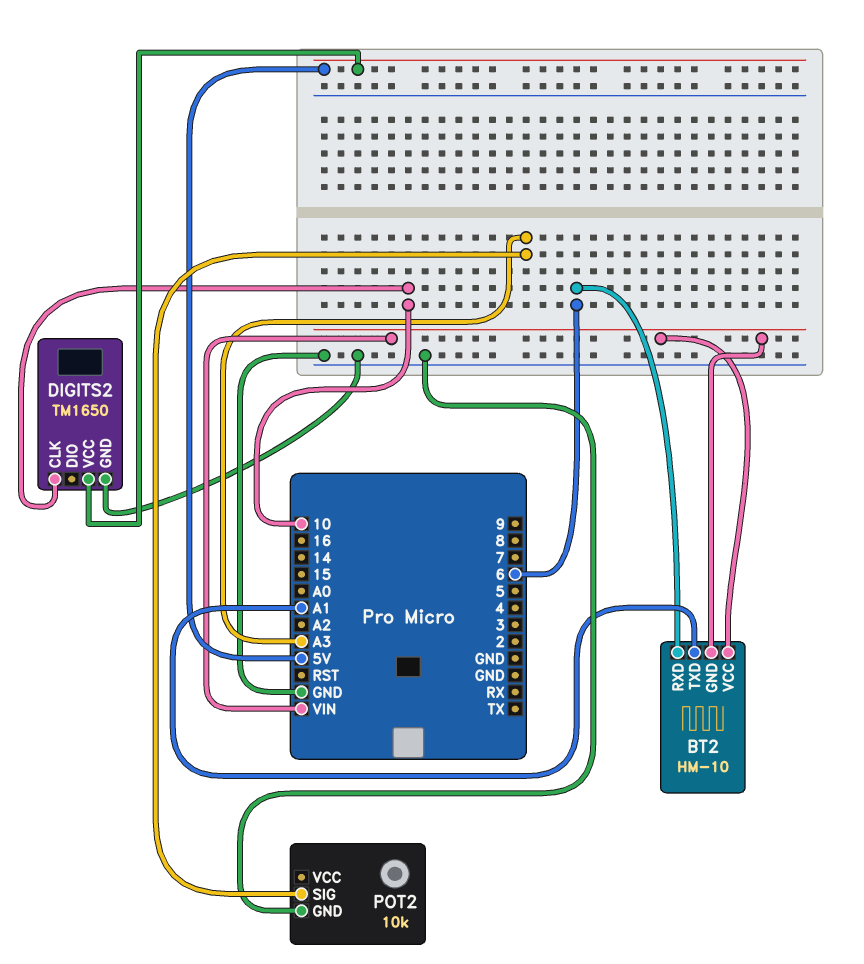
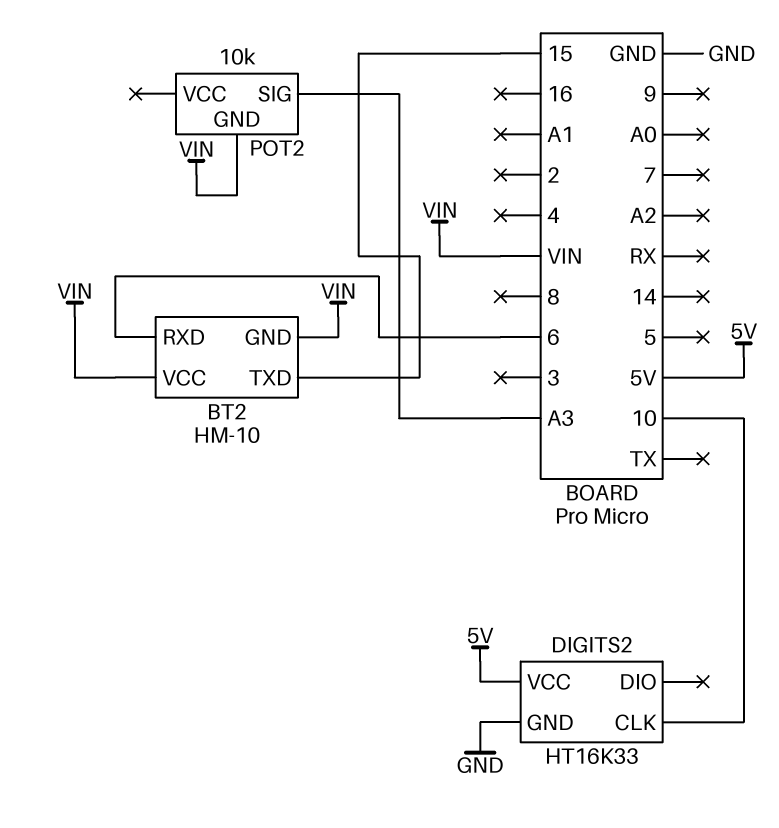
BT2 pin TXD: A1 -> 15
DIGITS2: TM1650 -> HT16K33
POT2 pin GND: GND -> VIN

